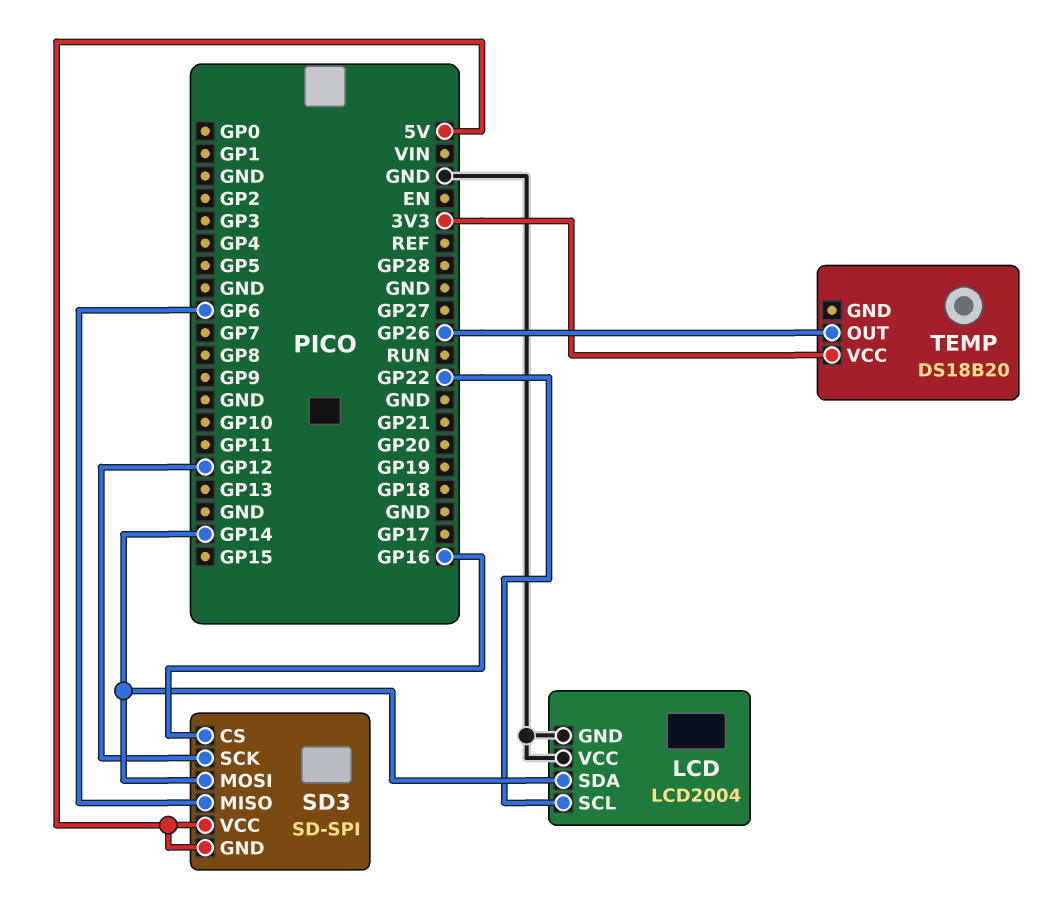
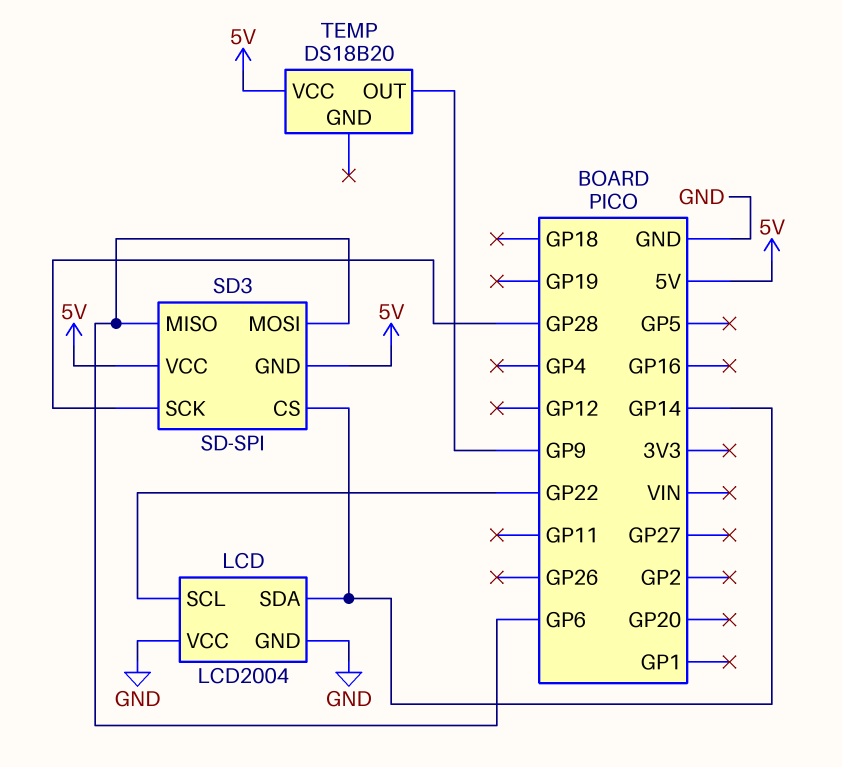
SD3 pin CS: GP16 -> GP14
SD3 pin MOSI: GP14 -> GP6
SD3 pin SCK: GP12 -> GP28
TEMP pin OUT: GP26 -> GP9
TEMP pin VCC: 3V3 -> 5V

